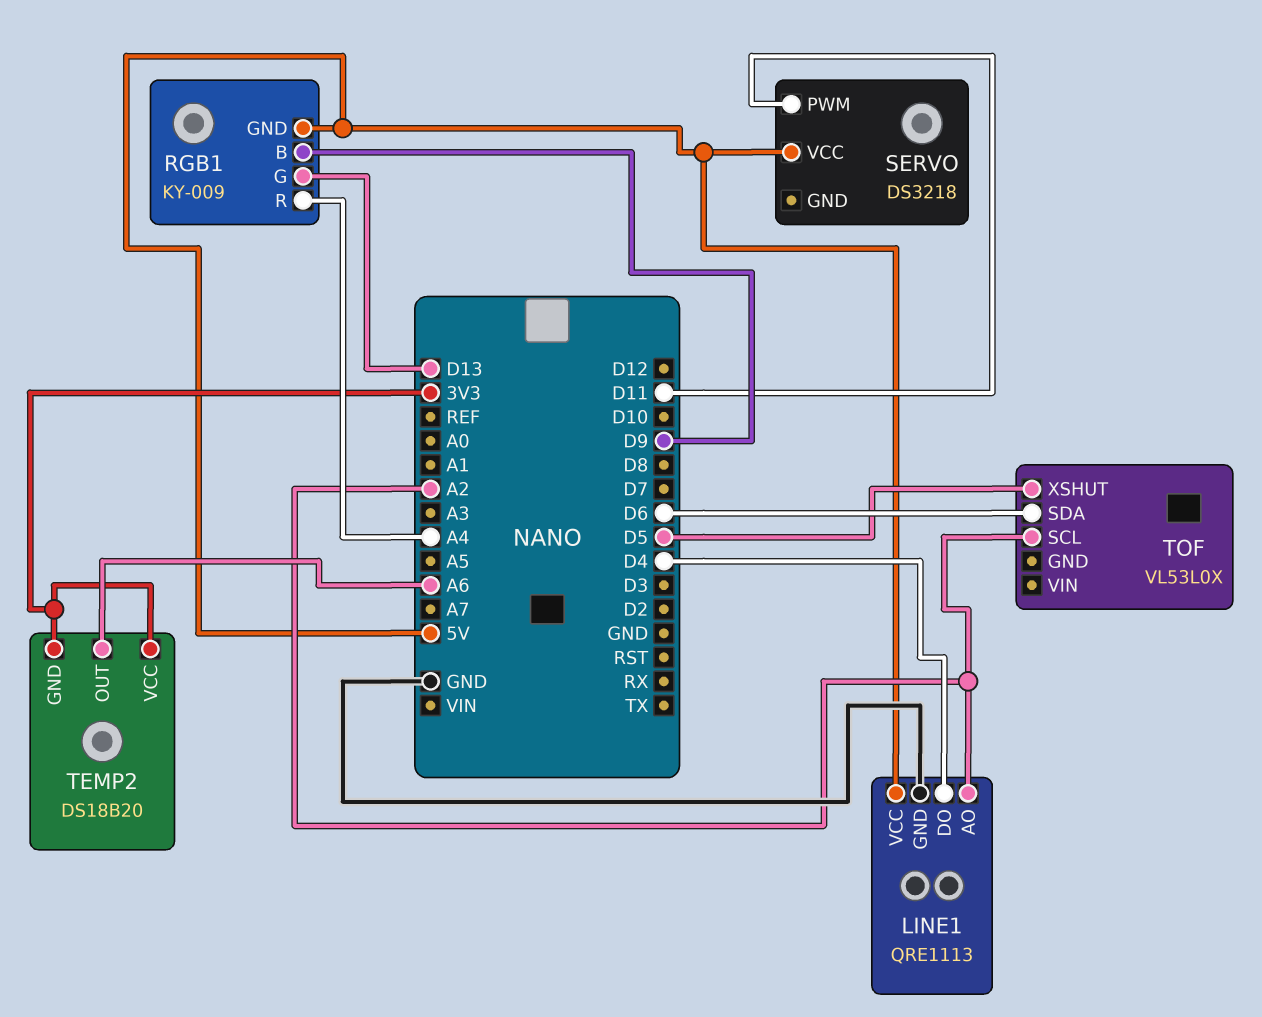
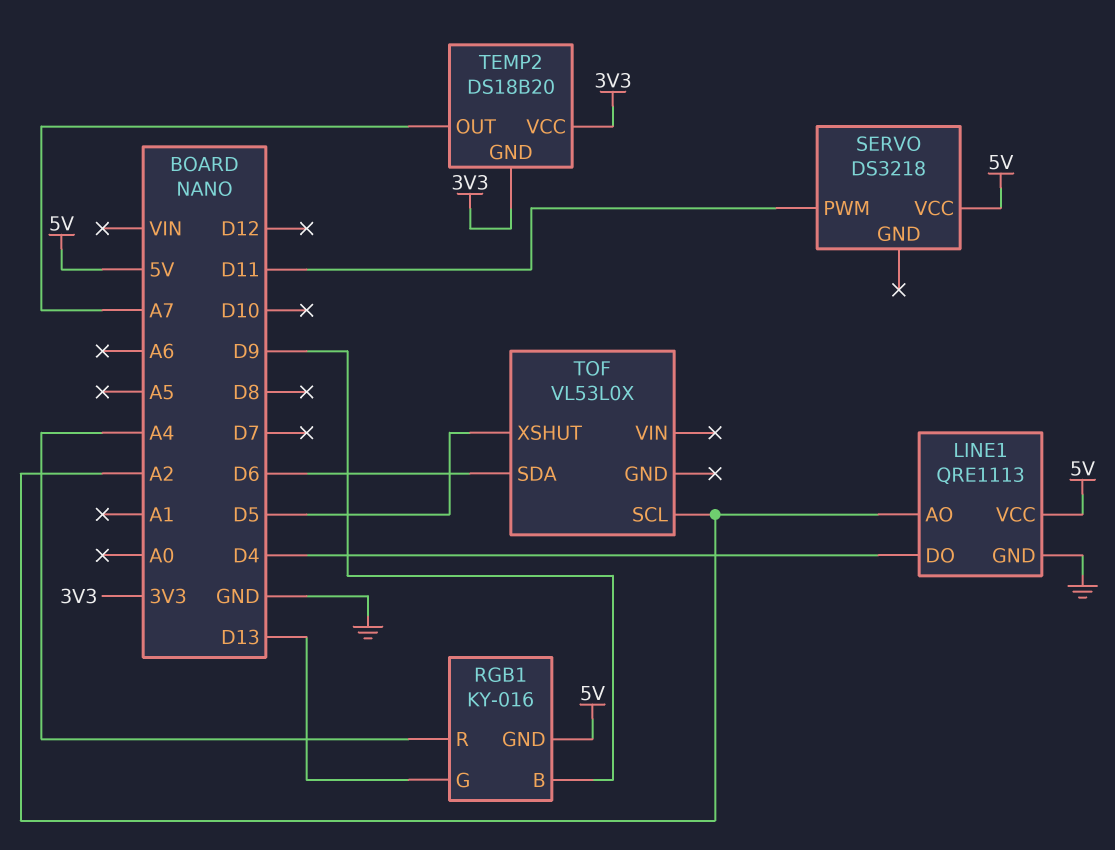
RGB1: KY-009 -> KY-016
TEMP2 pin OUT: A6 -> A7

